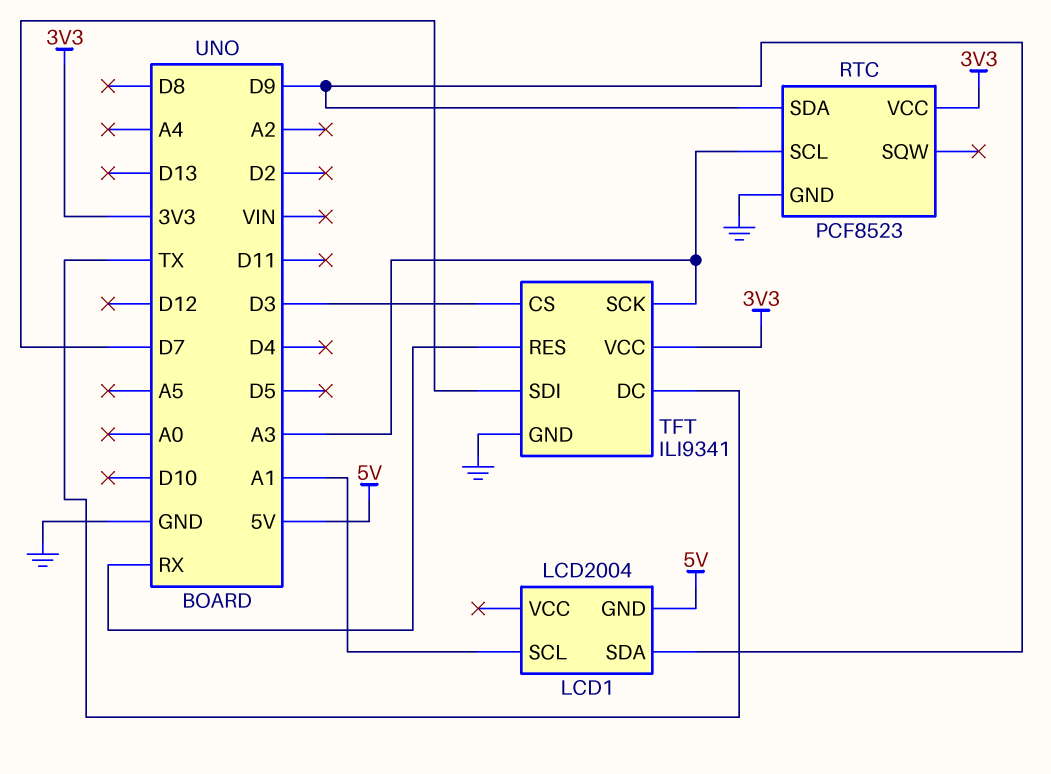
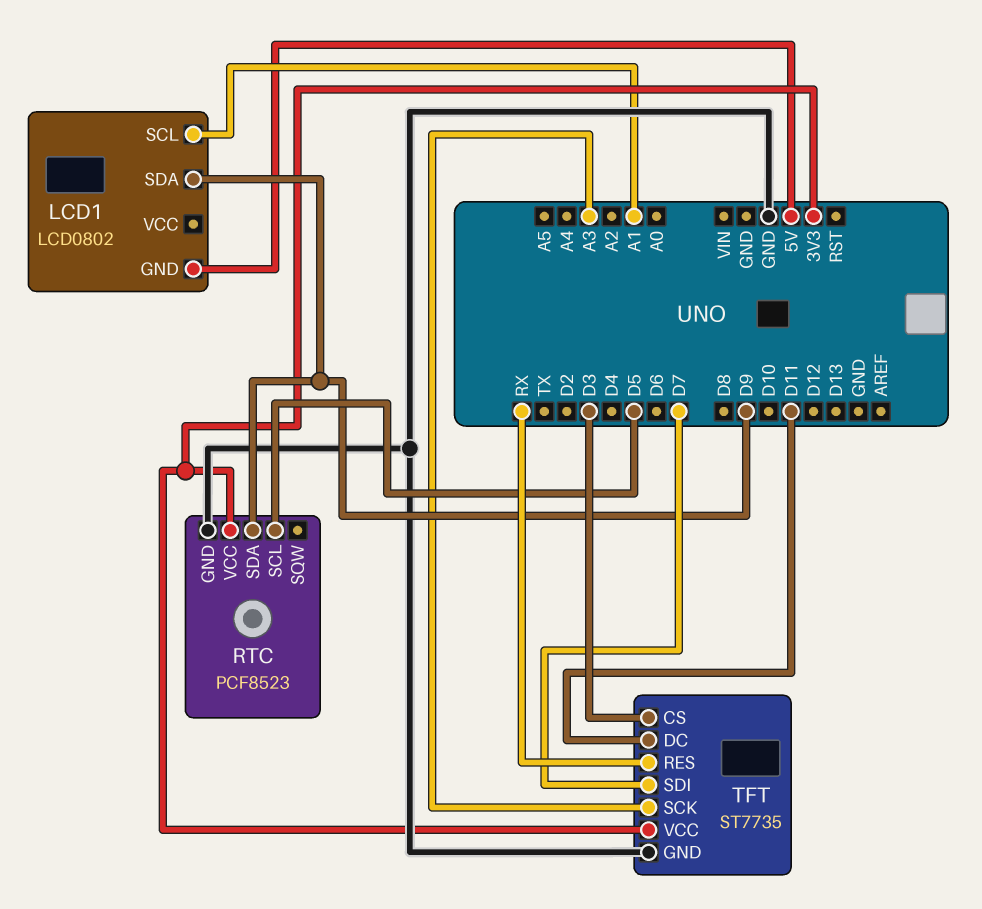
LCD1: LCD2004 -> LCD0802
RTC pin SCL: A3 -> D5
TFT: ILI9341 -> ST7735
TFT pin DC: TX -> D11

